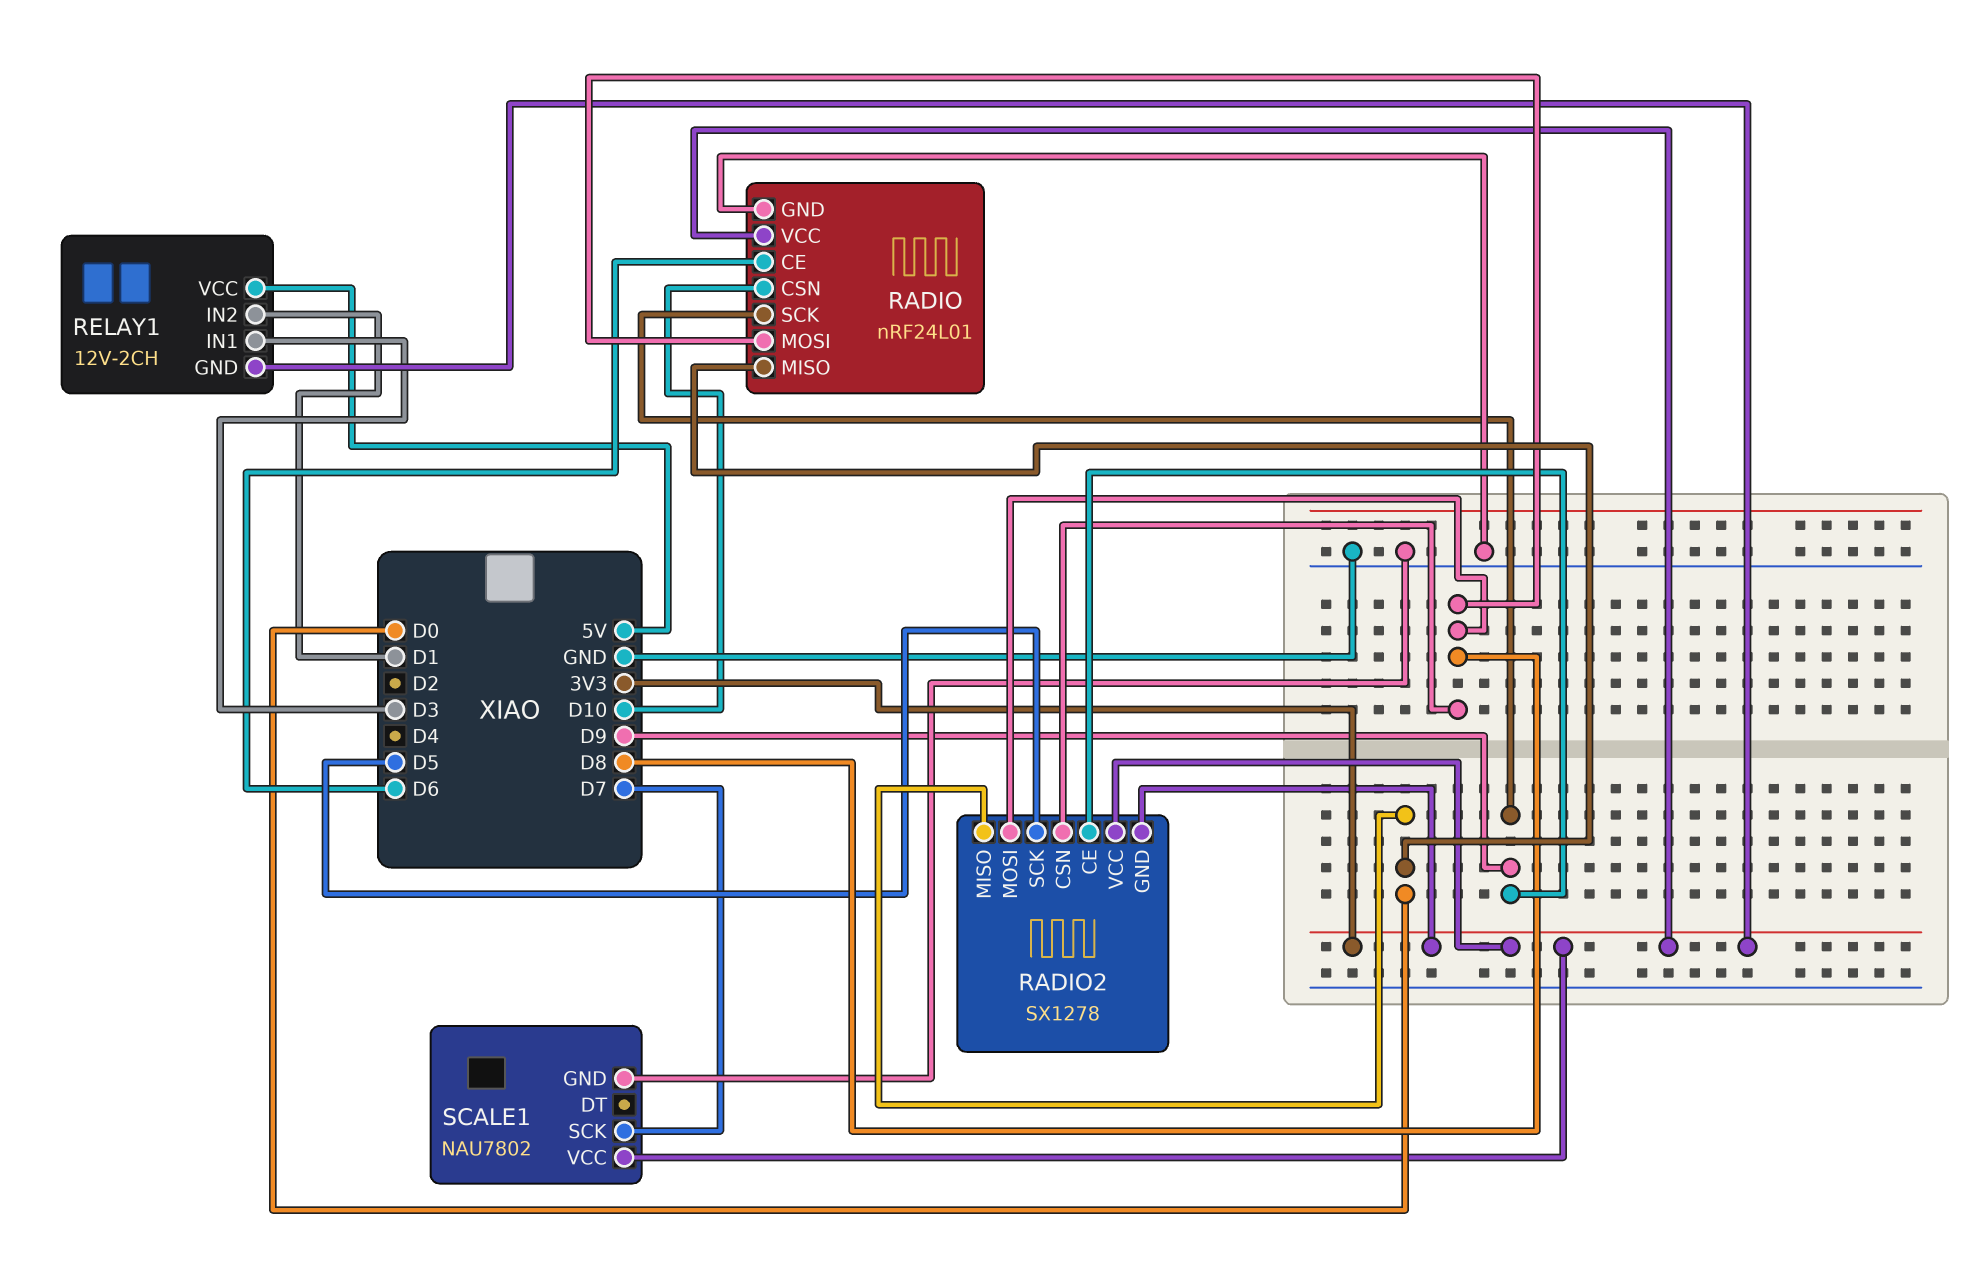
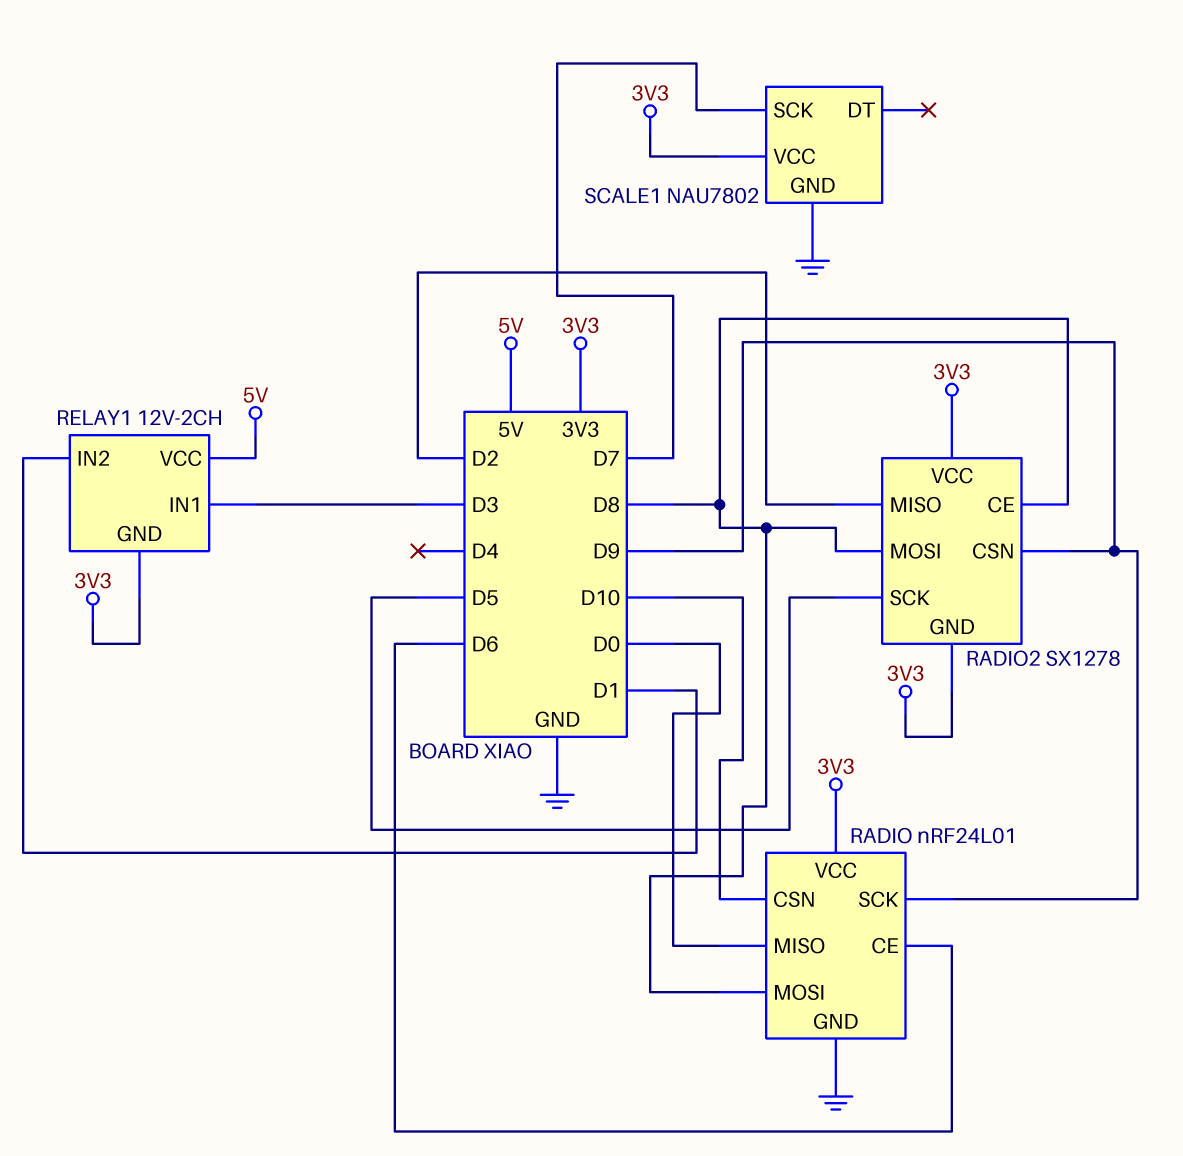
RADIO2 pin CE: D9 -> D8
RADIO2 pin CSN: D8 -> D9
RADIO2 pin MISO: D0 -> D2

